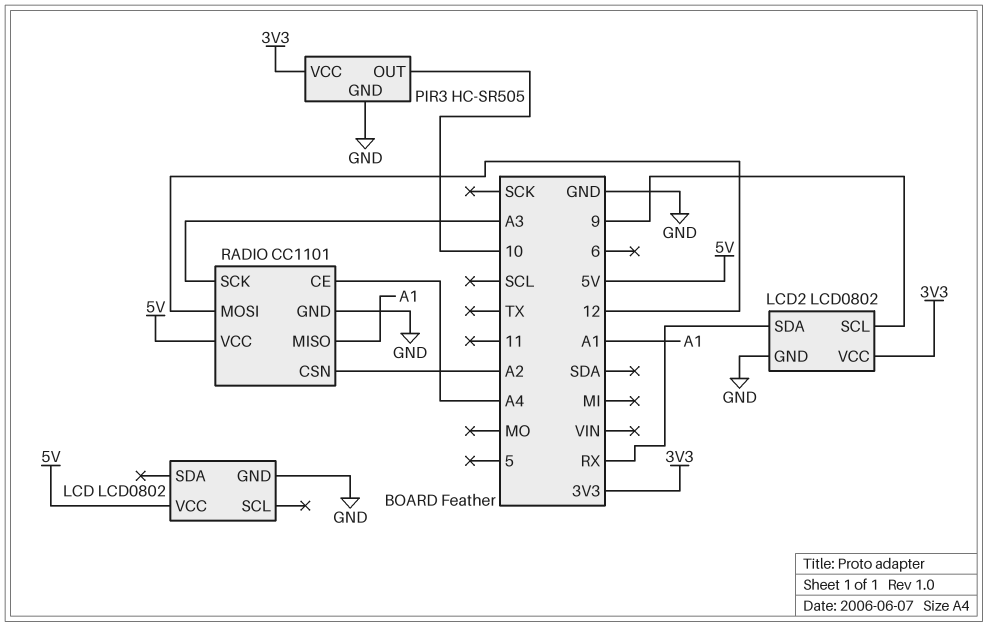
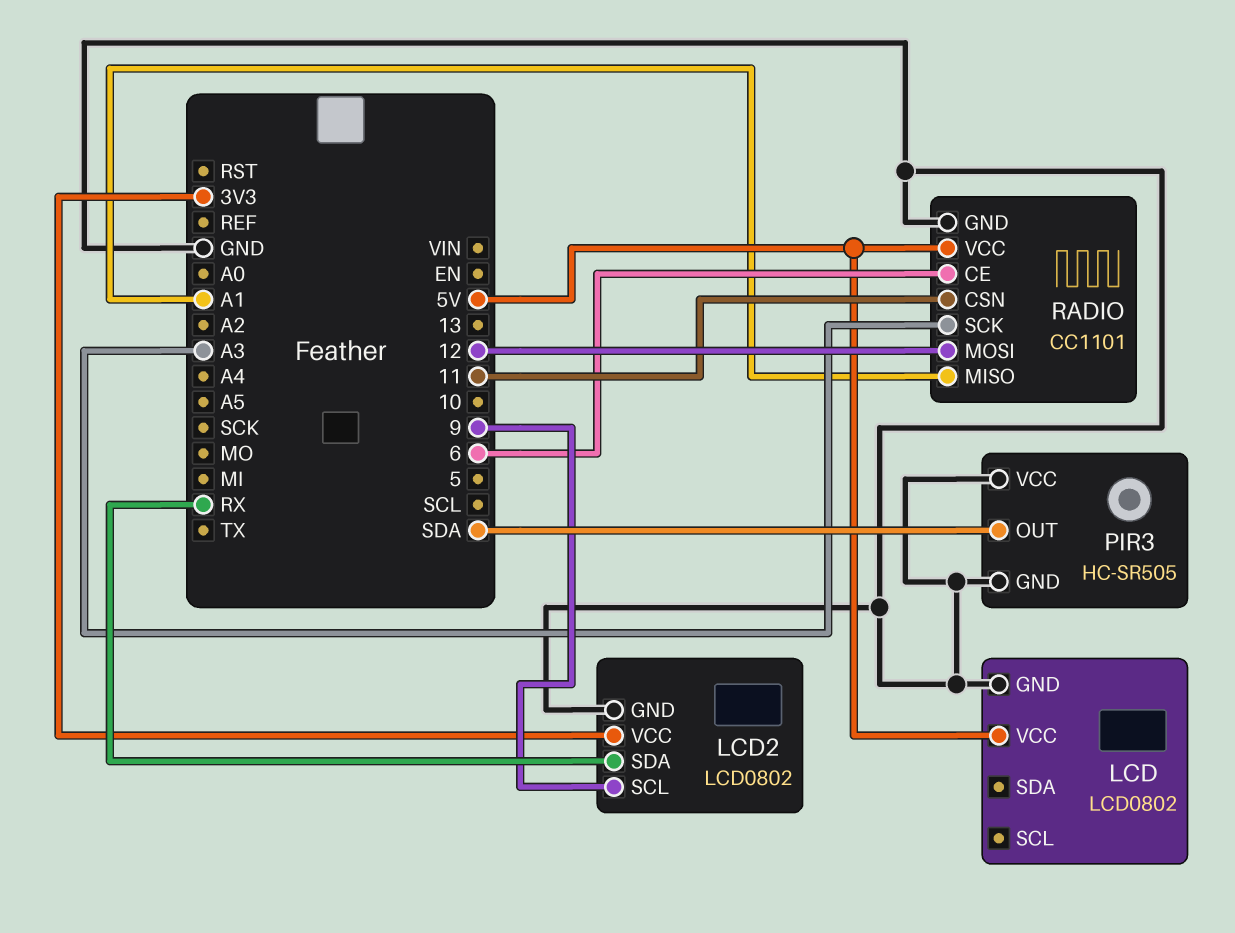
PIR3 pin OUT: 10 -> SDA
PIR3 pin VCC: 3V3 -> GND
RADIO pin CE: A4 -> 6
RADIO pin CSN: A2 -> 11

